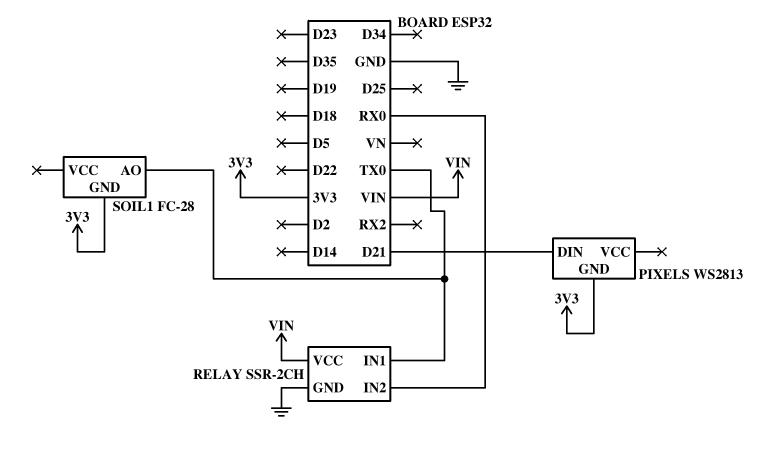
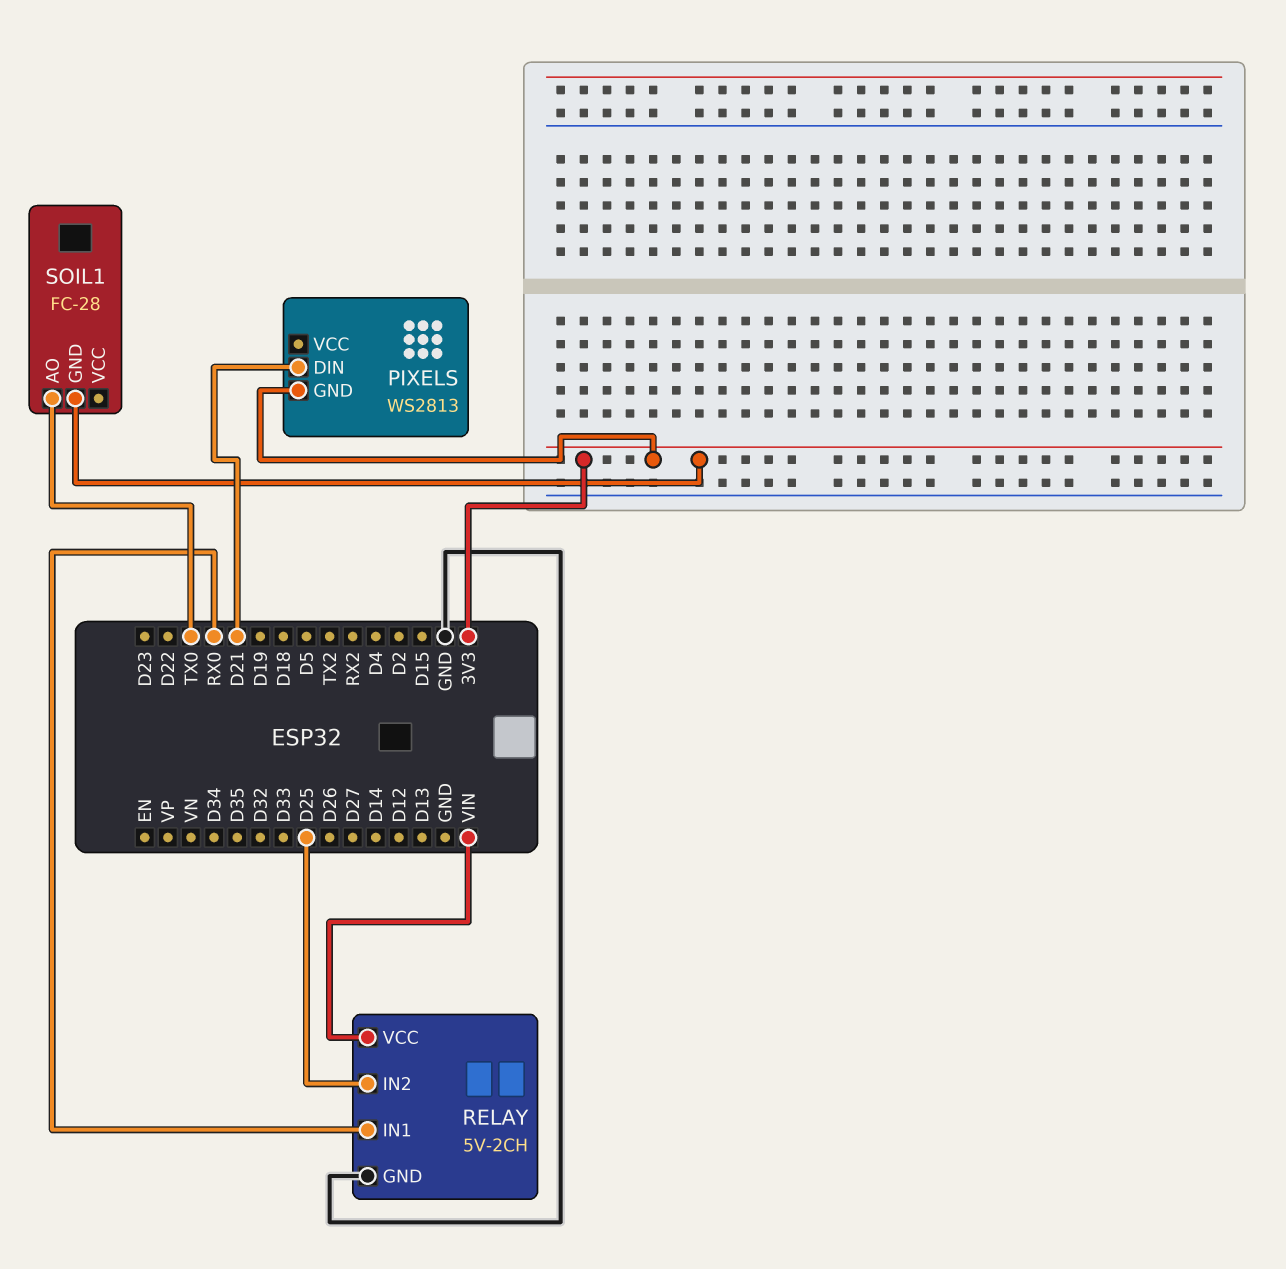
RELAY: SSR-2CH -> 5V-2CH
RELAY pin IN1: TX0 -> RX0
RELAY pin IN2: RX0 -> D25

